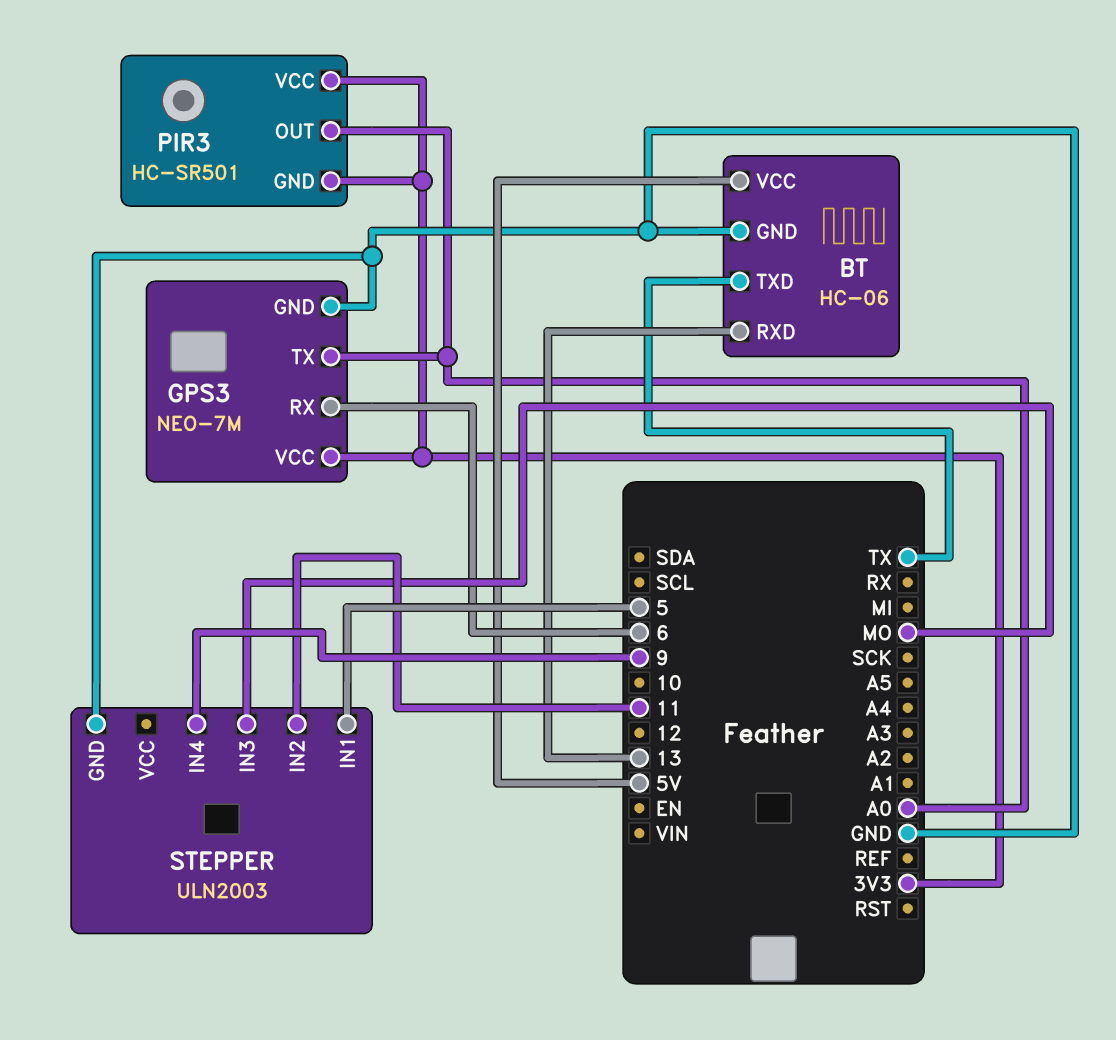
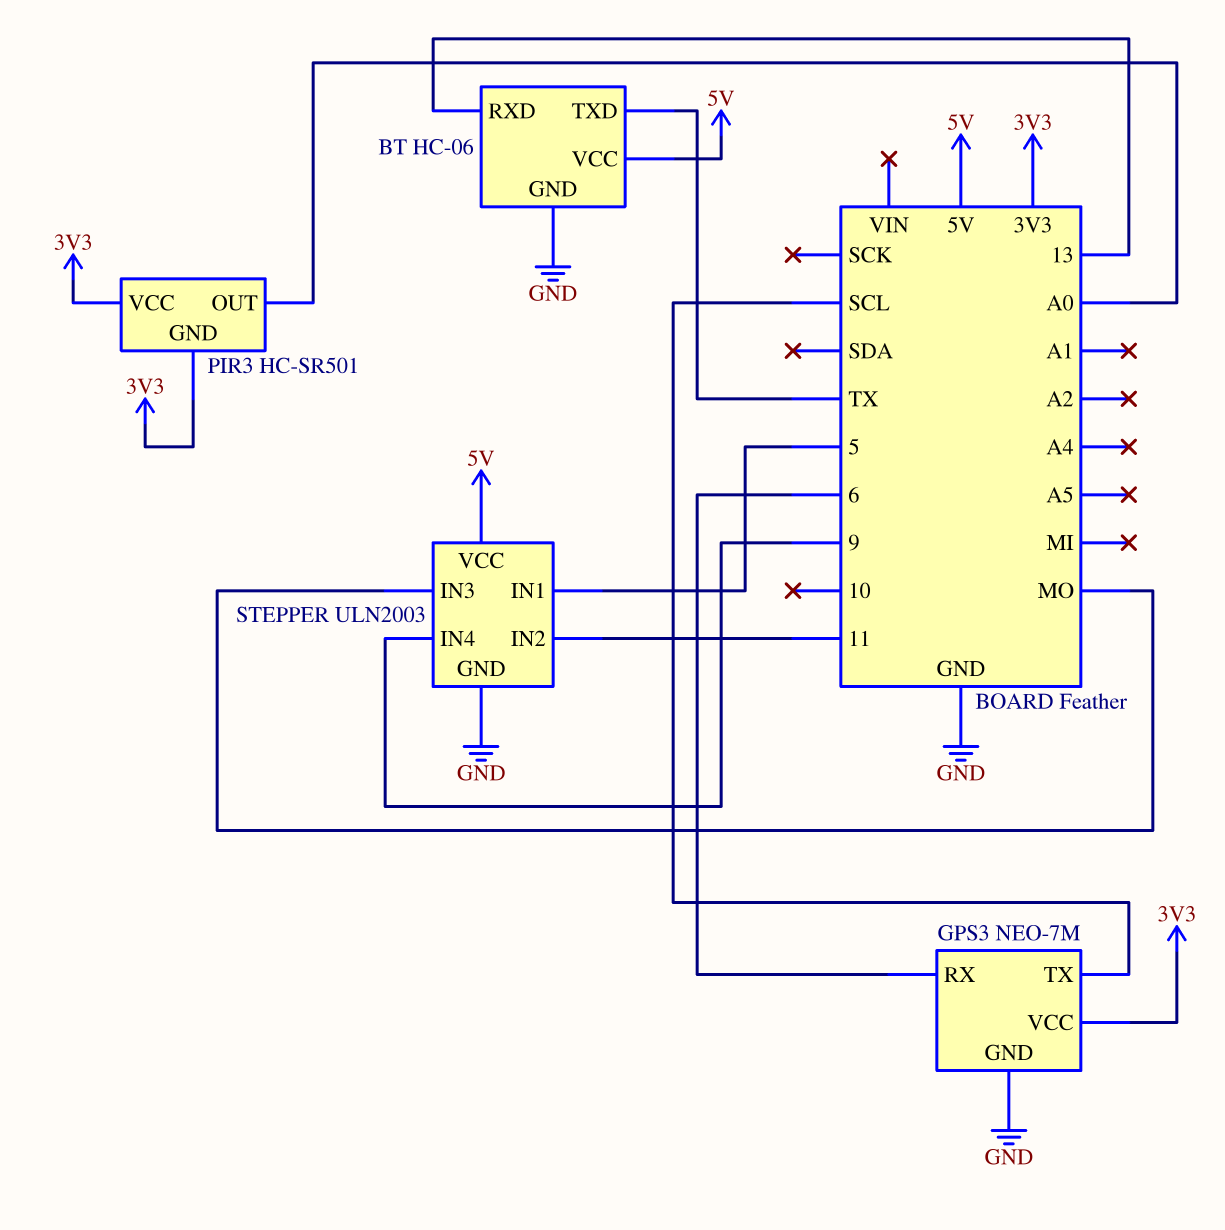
GPS3 pin TX: A0 -> SCL
STEPPER pin VCC: none -> 5V

